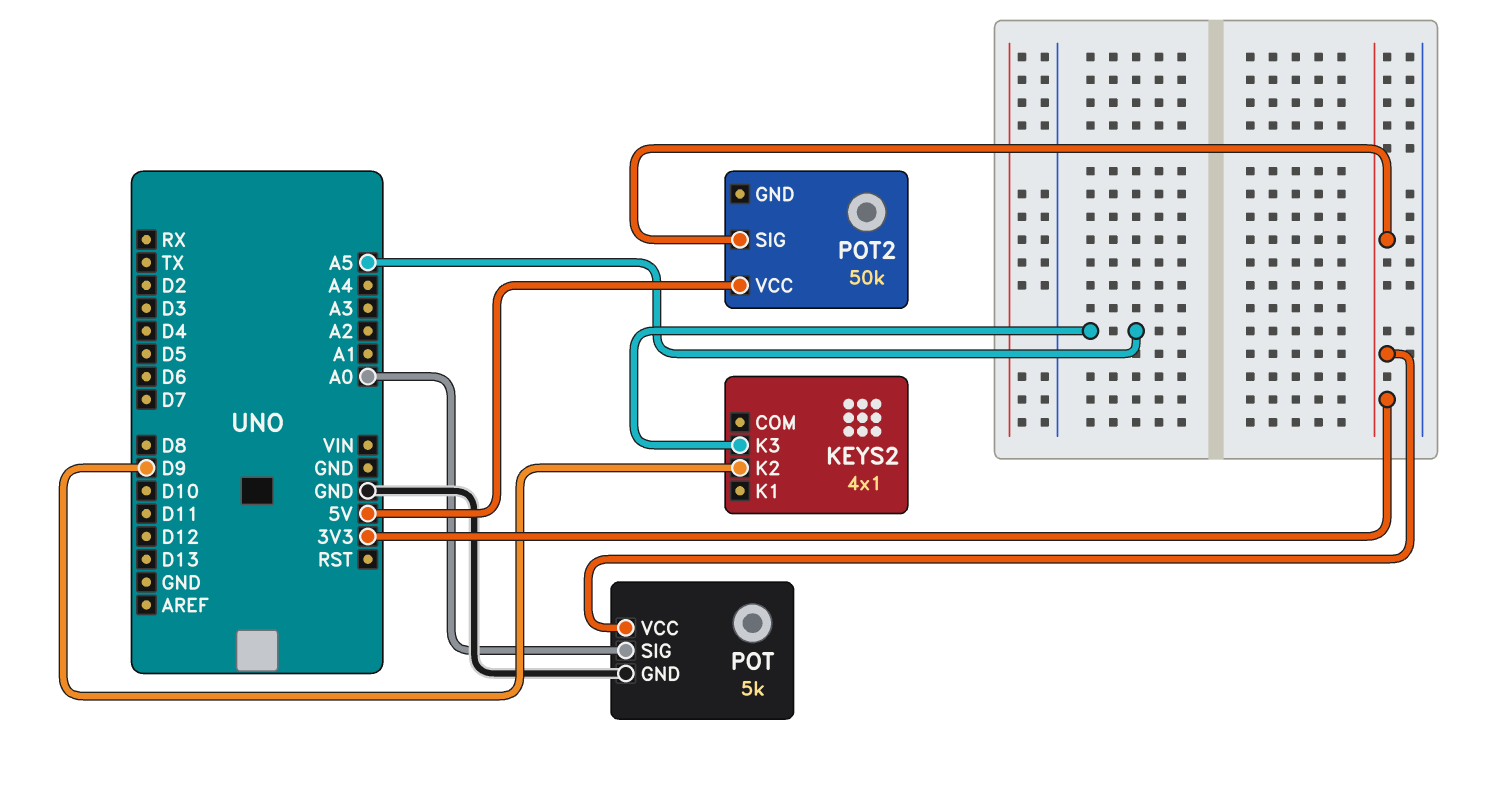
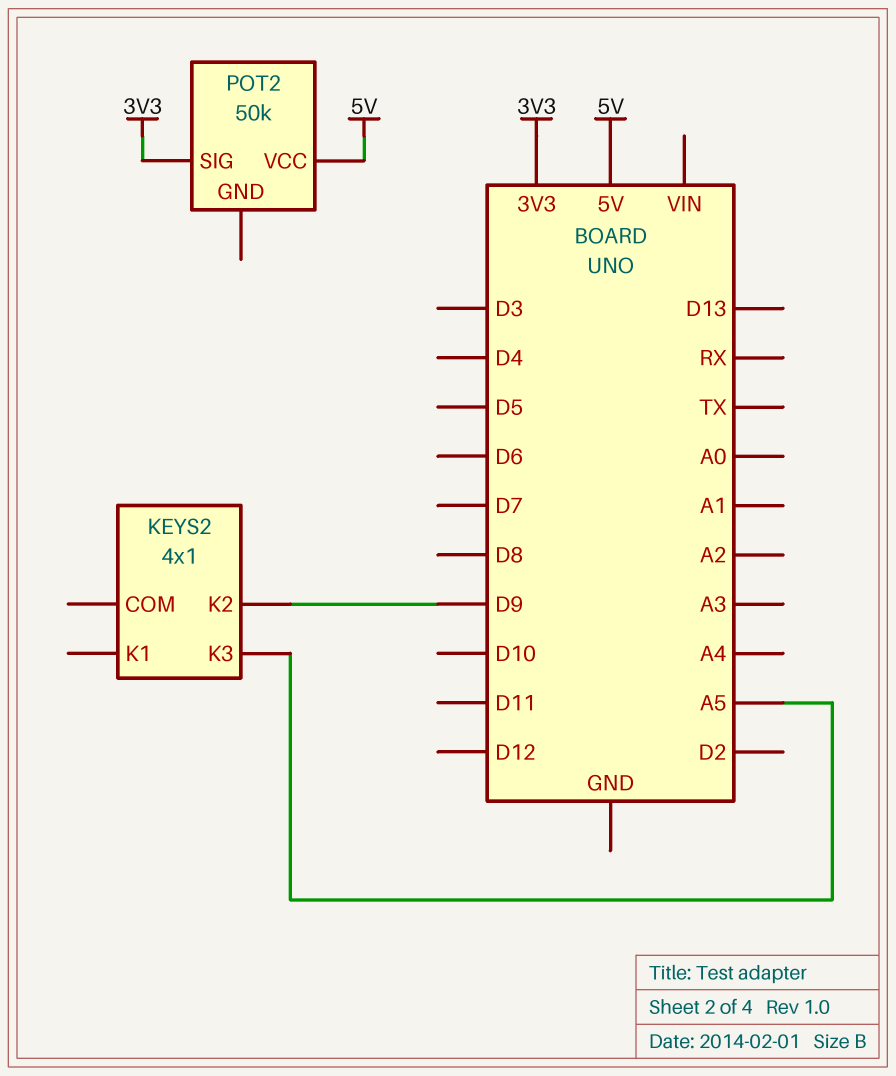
POT: 5k -> none
POT pin GND: GND -> none
POT pin SIG: A0 -> none
POT pin VCC: 3V3 -> none

